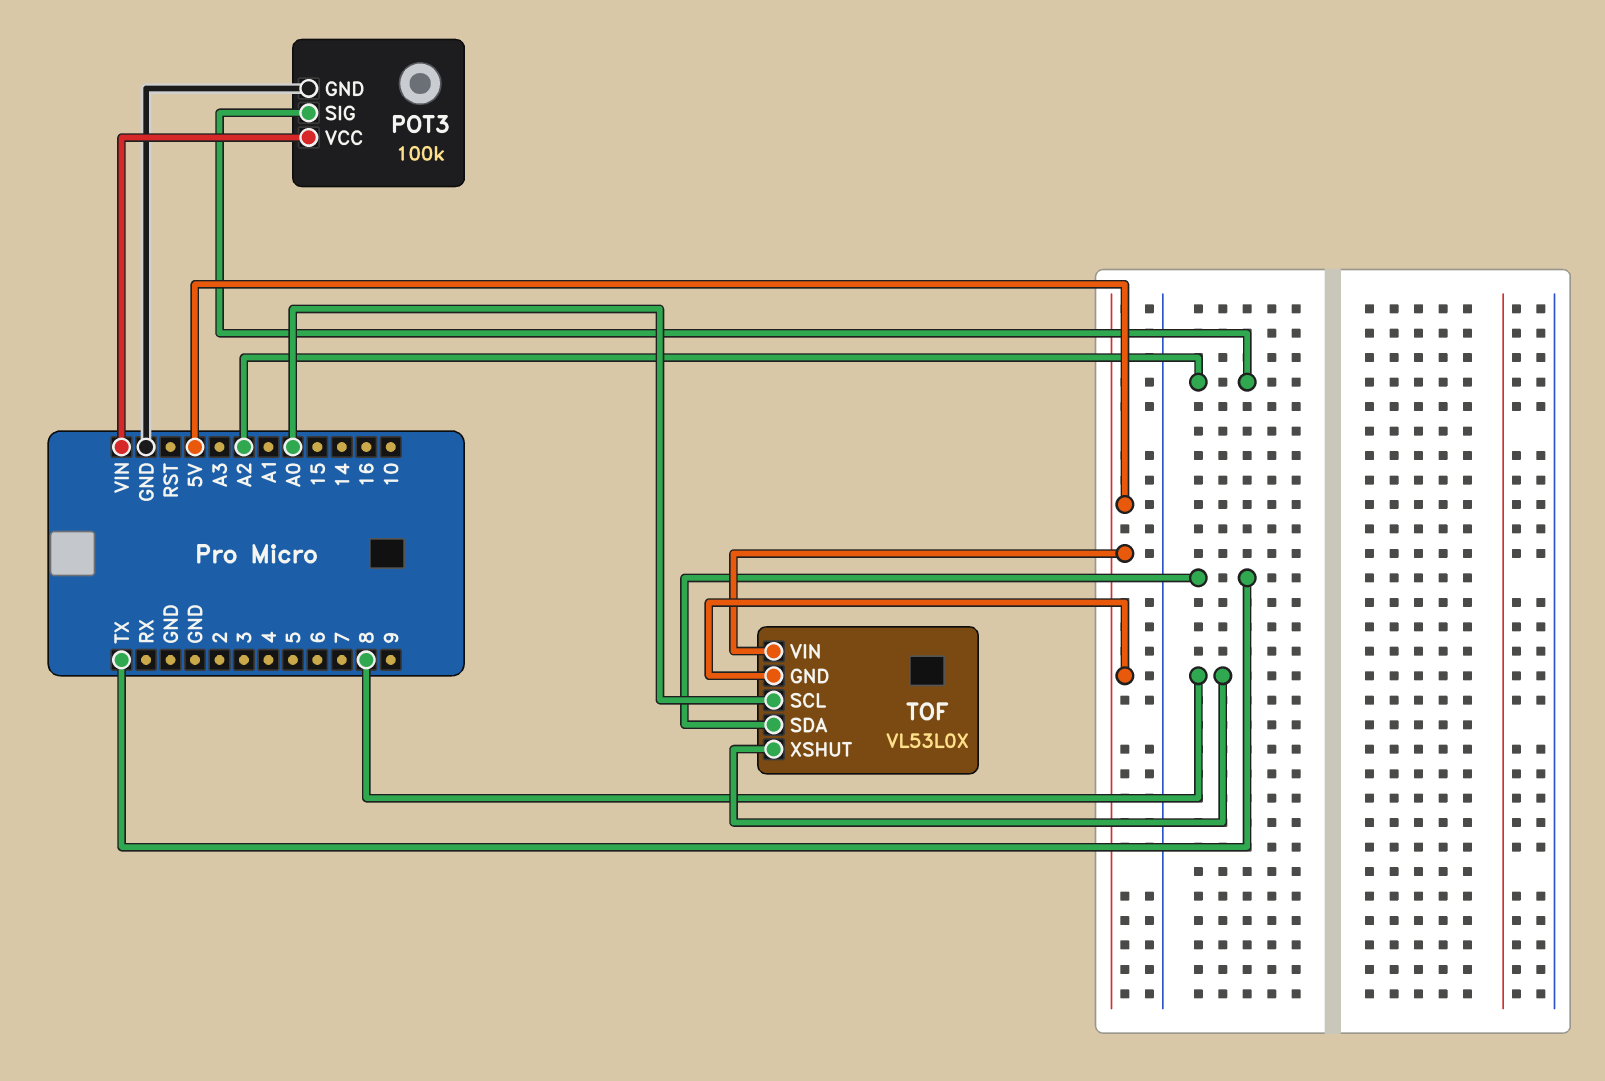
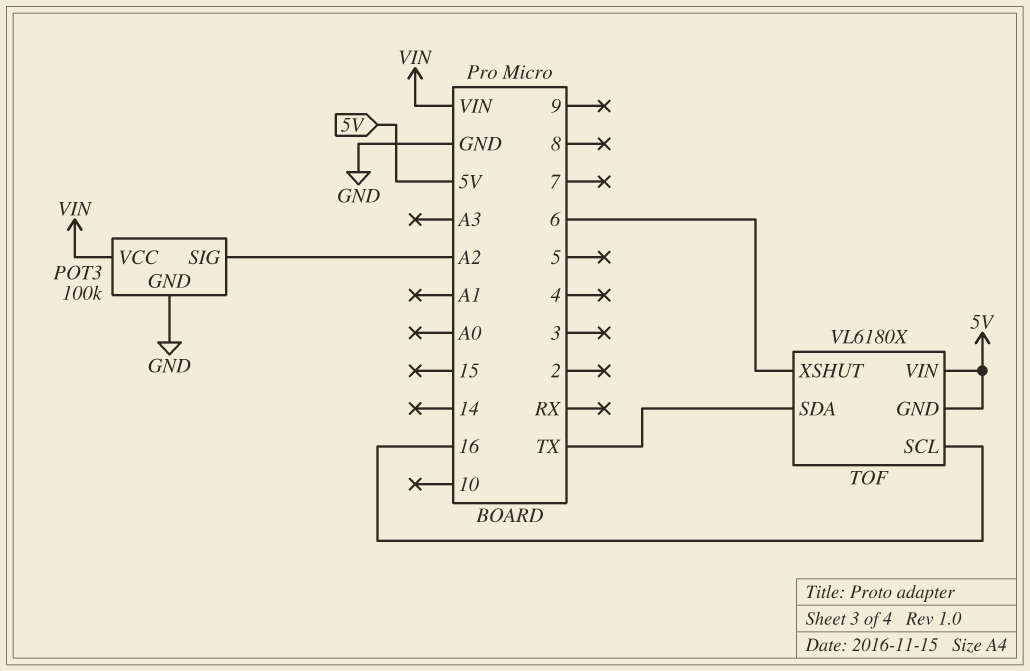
TOF: VL53L0X -> VL6180X
TOF pin SCL: A0 -> 16
TOF pin XSHUT: 8 -> 6

